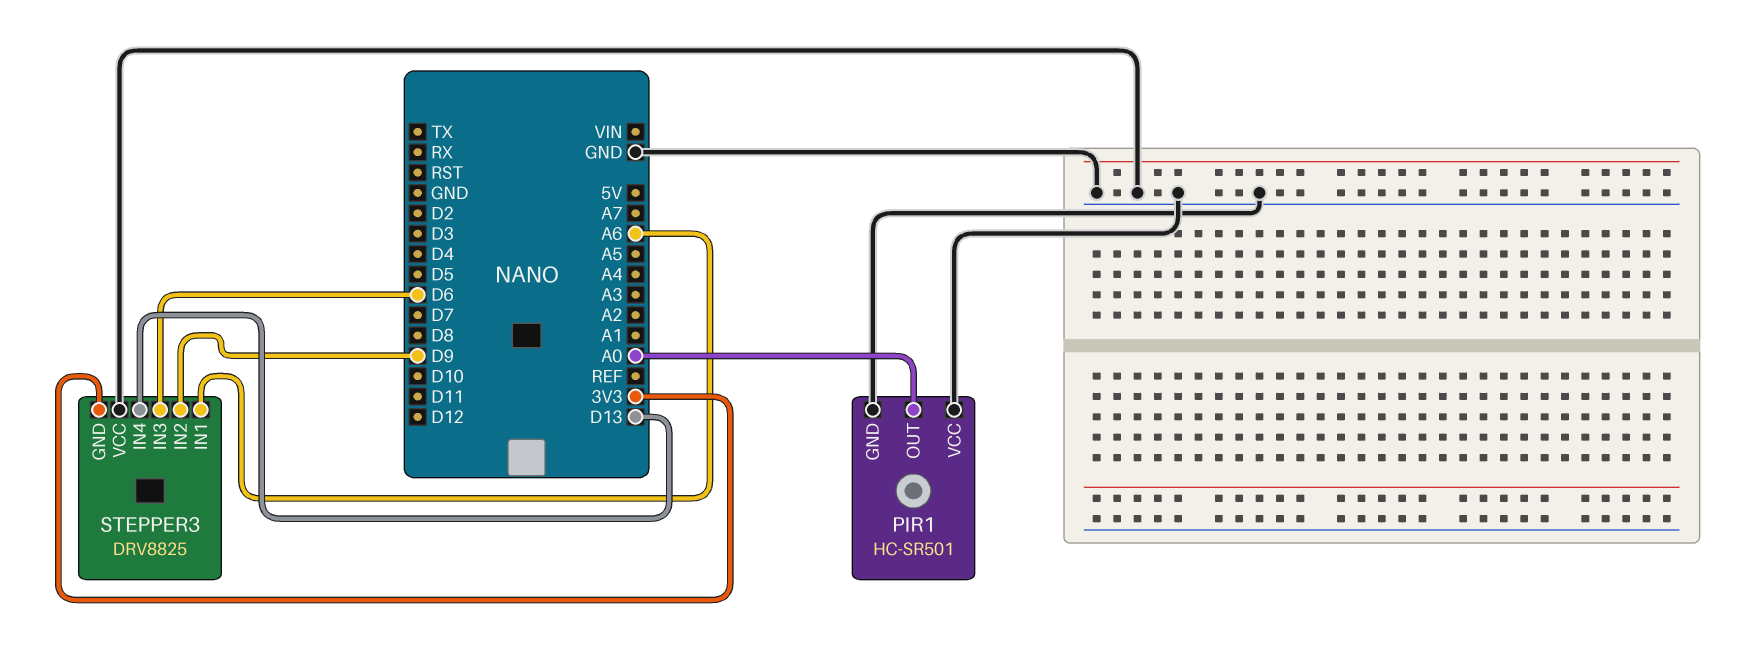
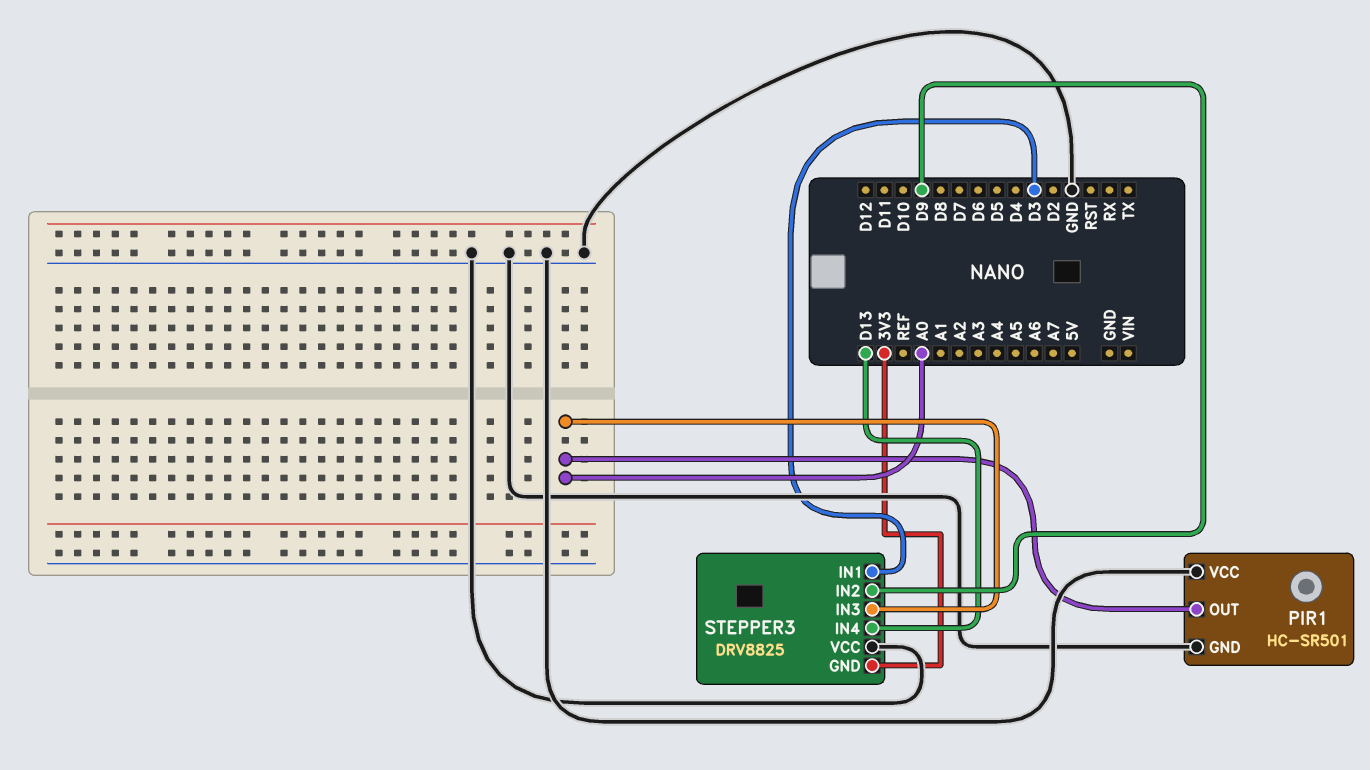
STEPPER3 pin IN1: A6 -> D3
STEPPER3 pin IN3: D6 -> A0

